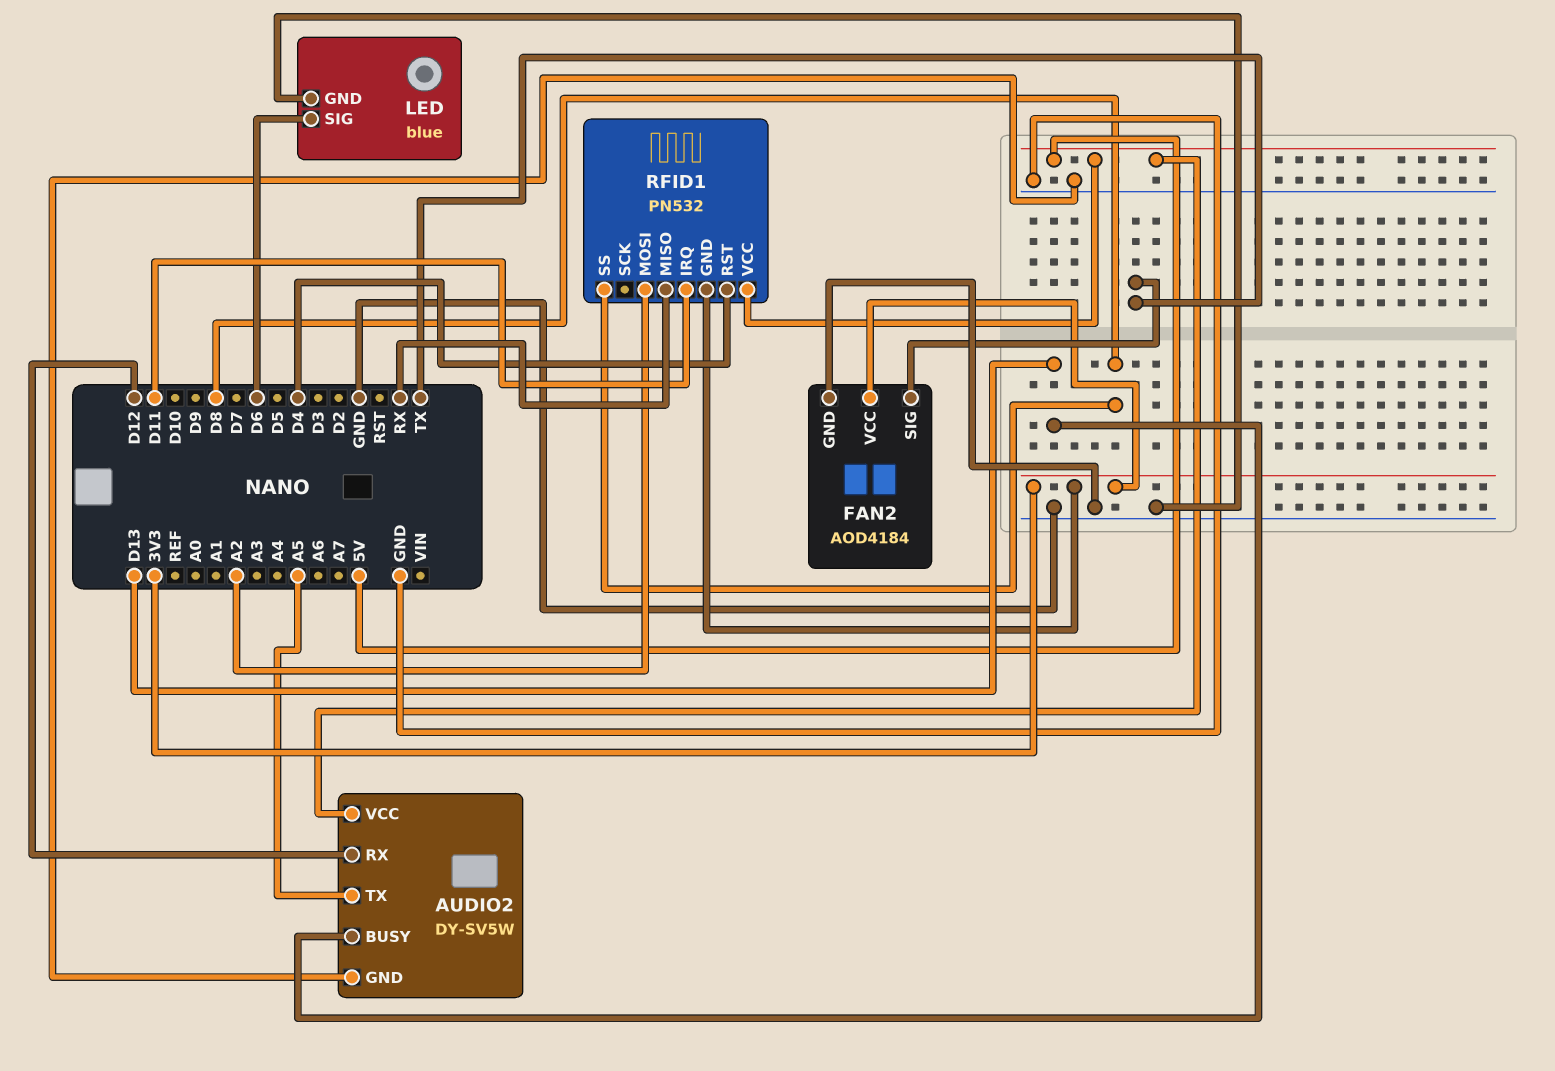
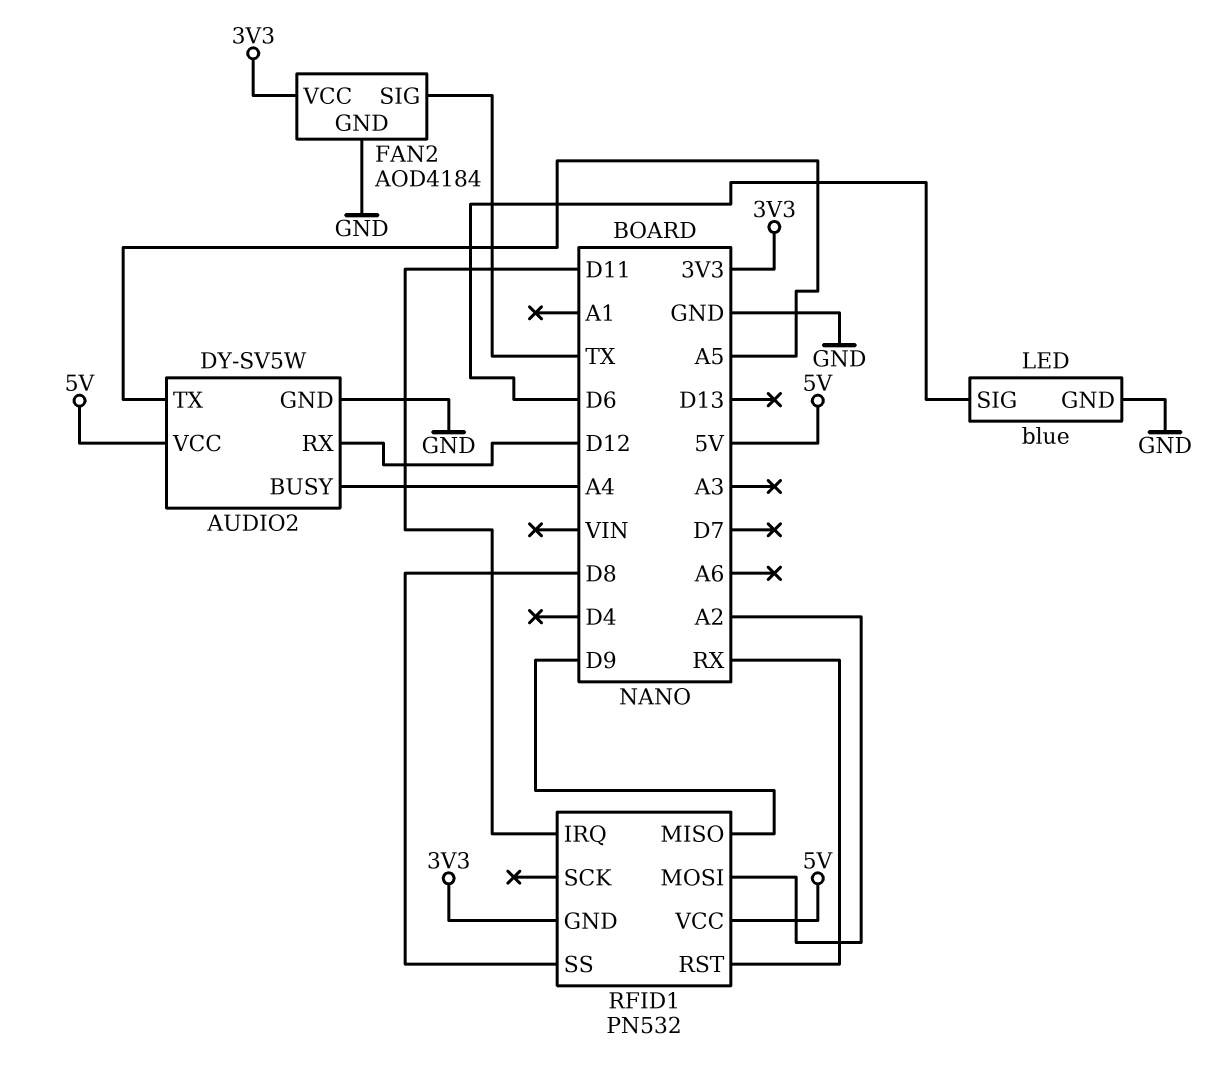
AUDIO2 pin BUSY: D13 -> A4
RFID1 pin MISO: RX -> D9
RFID1 pin RST: D4 -> RX

